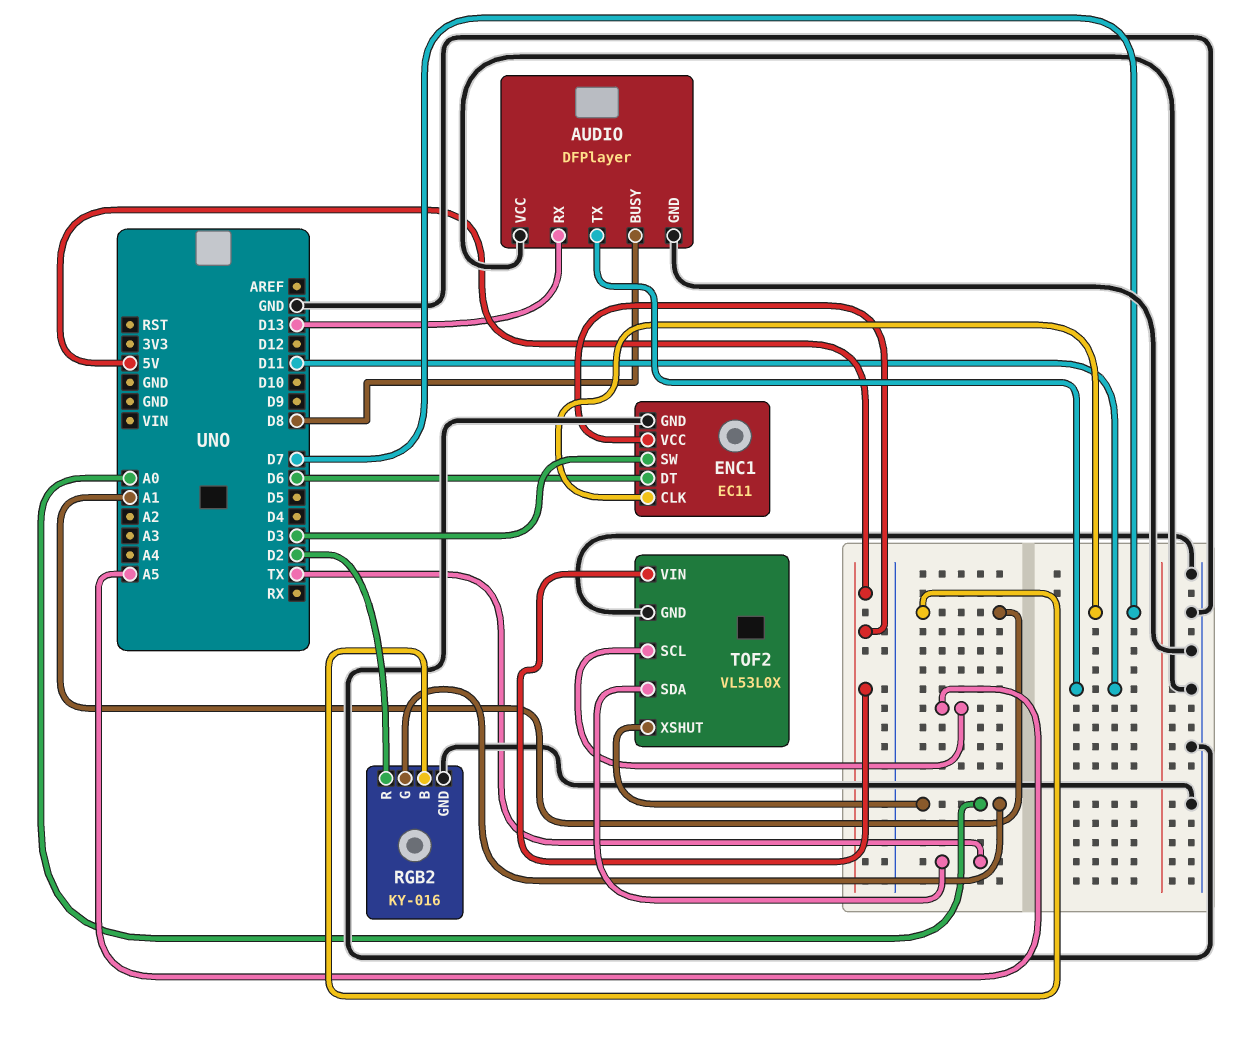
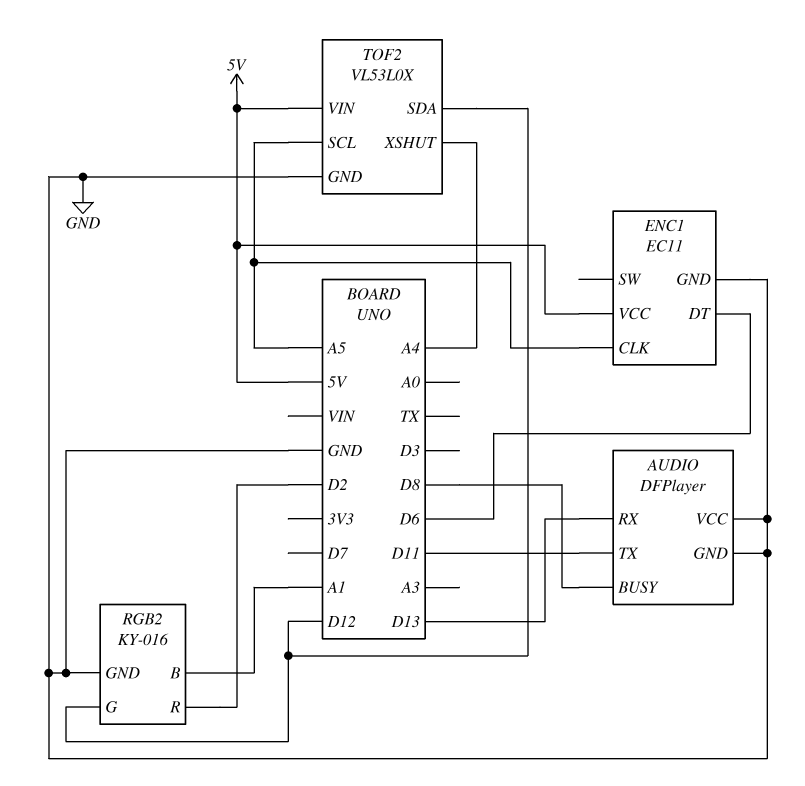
ENC1 pin CLK: D7 -> A5
ENC1 pin SW: D3 -> none
RGB2 pin G: A0 -> D12
TOF2 pin SDA: TX -> D12
TOF2 pin XSHUT: A0 -> A4

